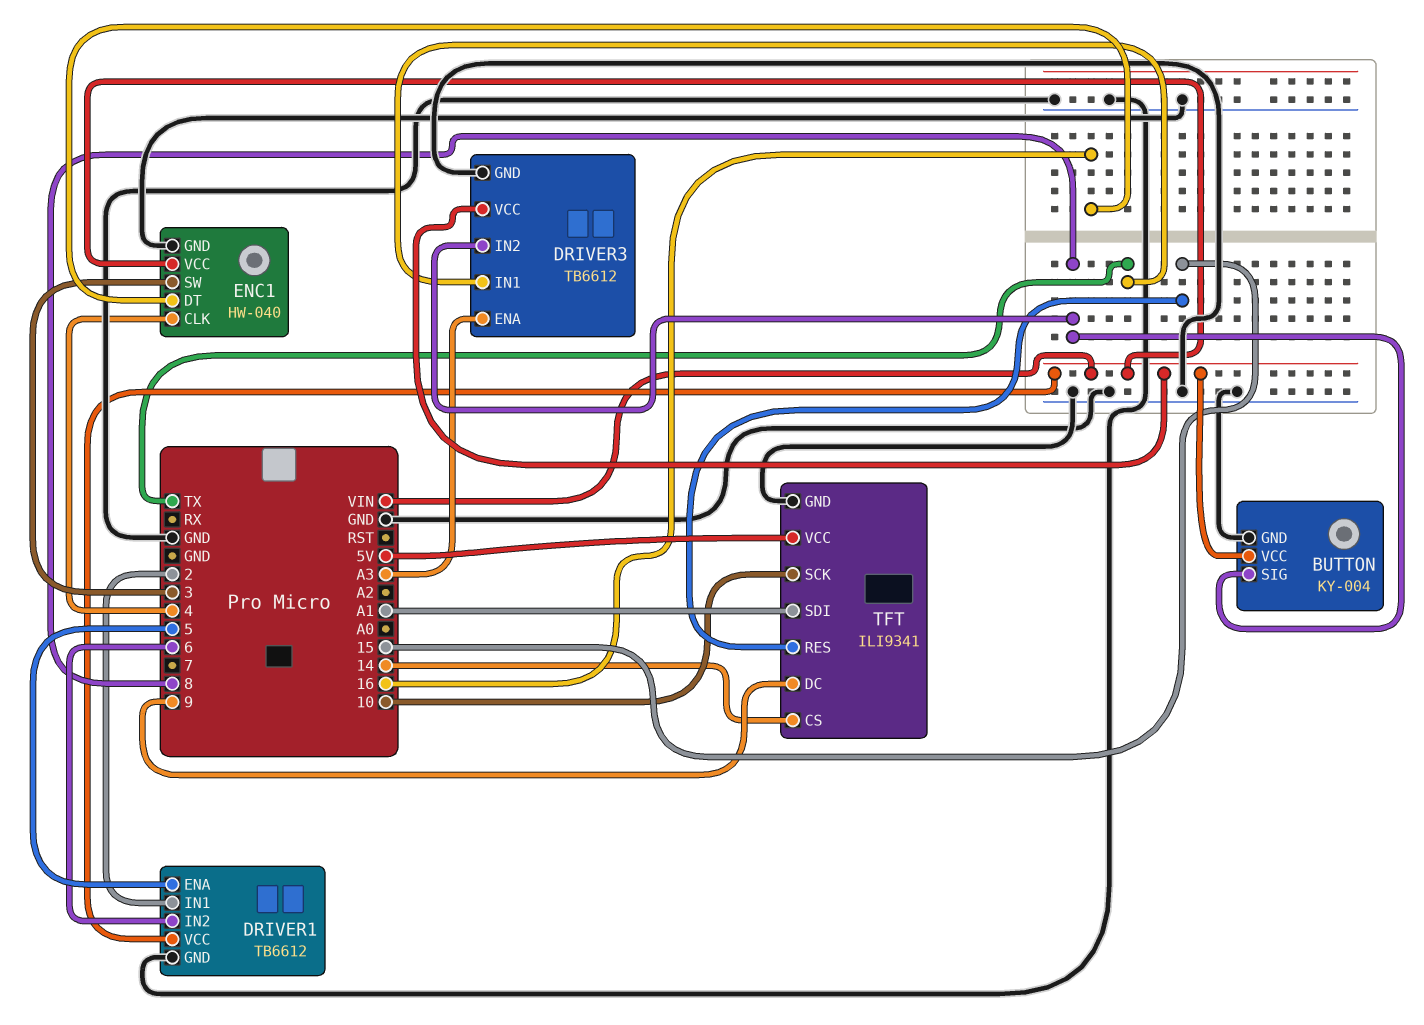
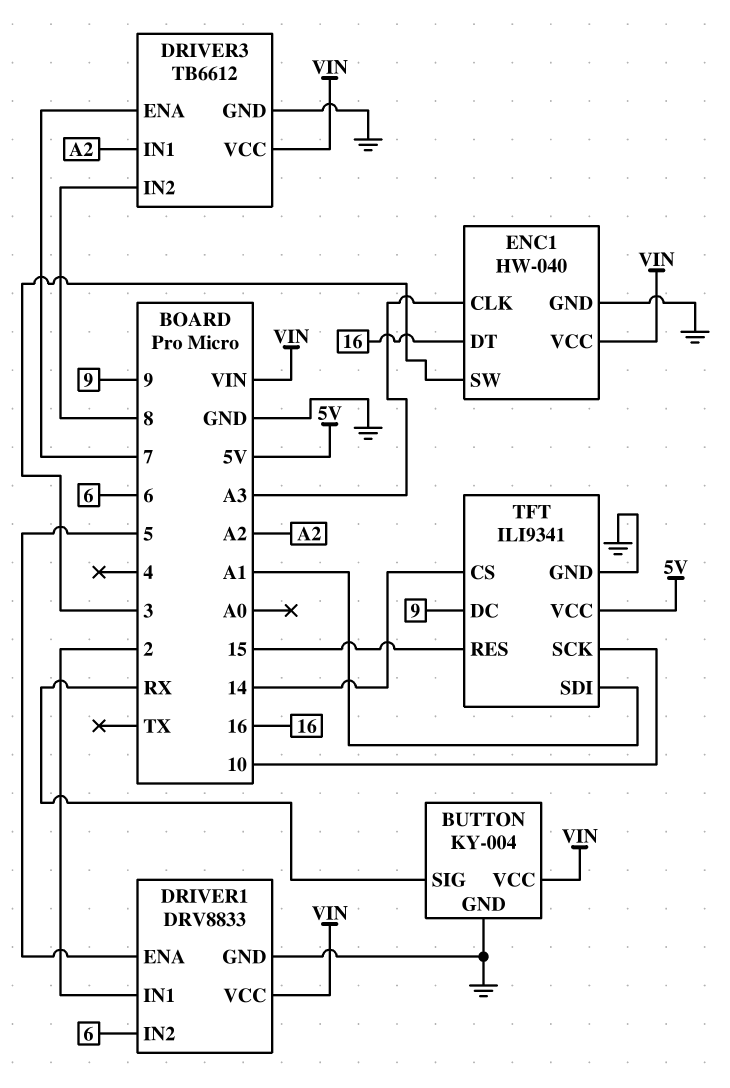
BUTTON pin SIG: 8 -> RX
DRIVER1: TB6612 -> DRV8833
DRIVER3 pin ENA: A3 -> 7
DRIVER3 pin IN1: TX -> A2
ENC1 pin CLK: 4 -> A3

